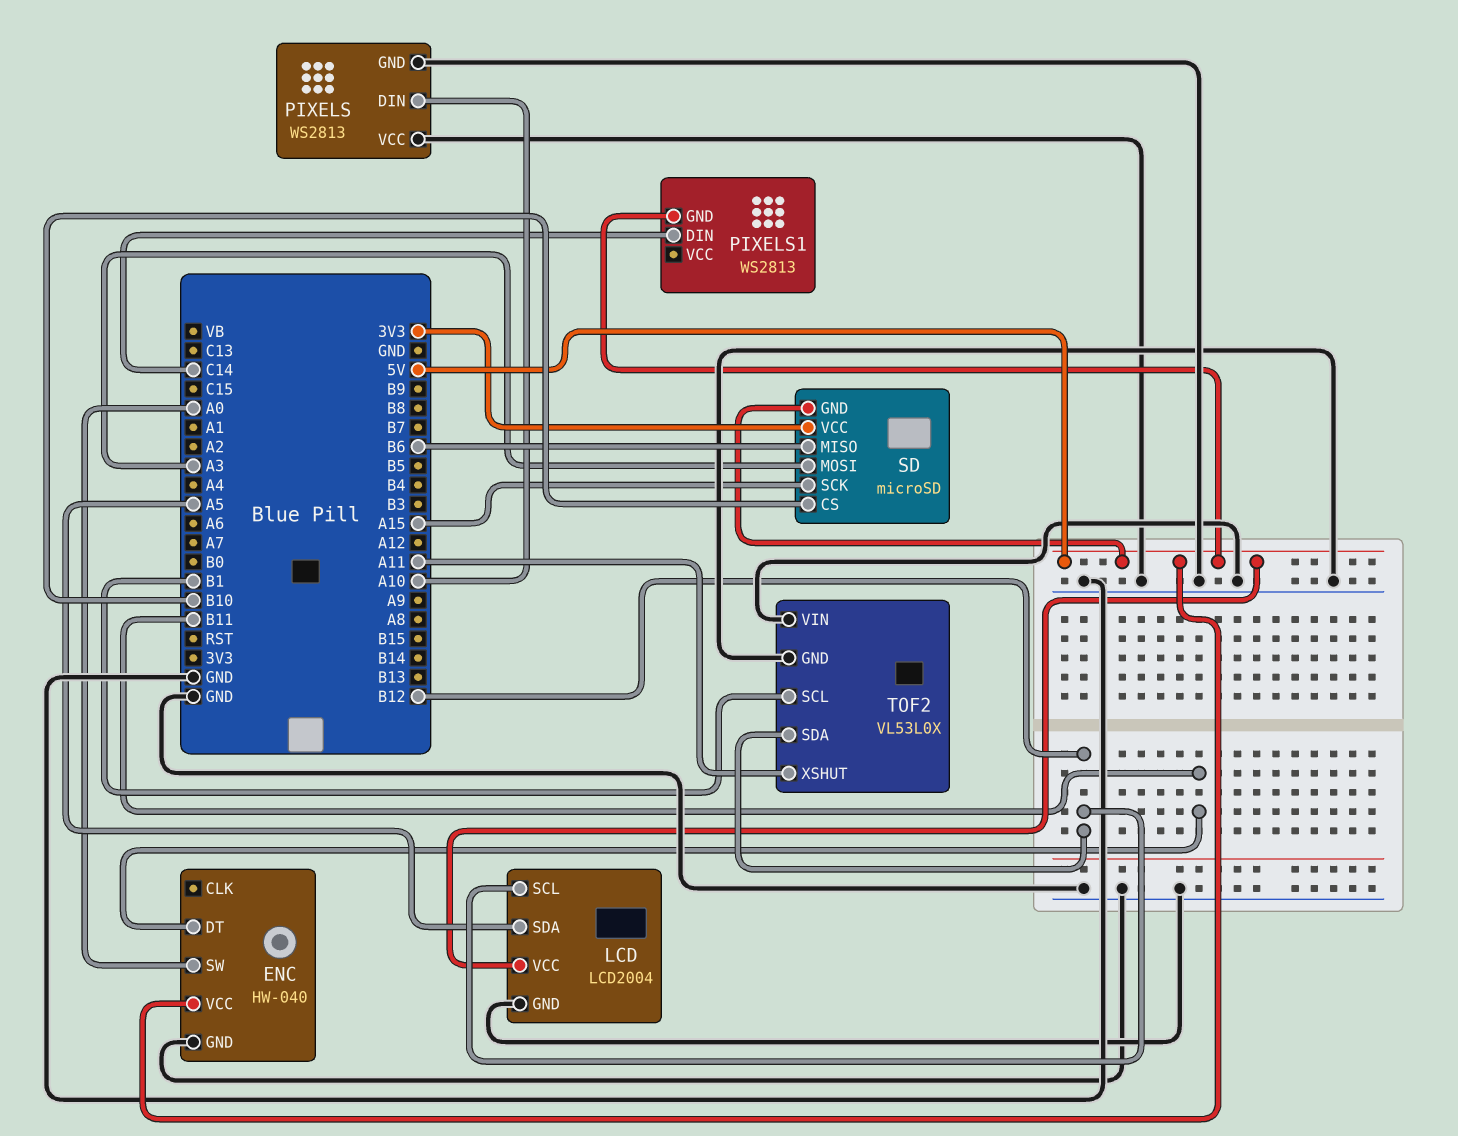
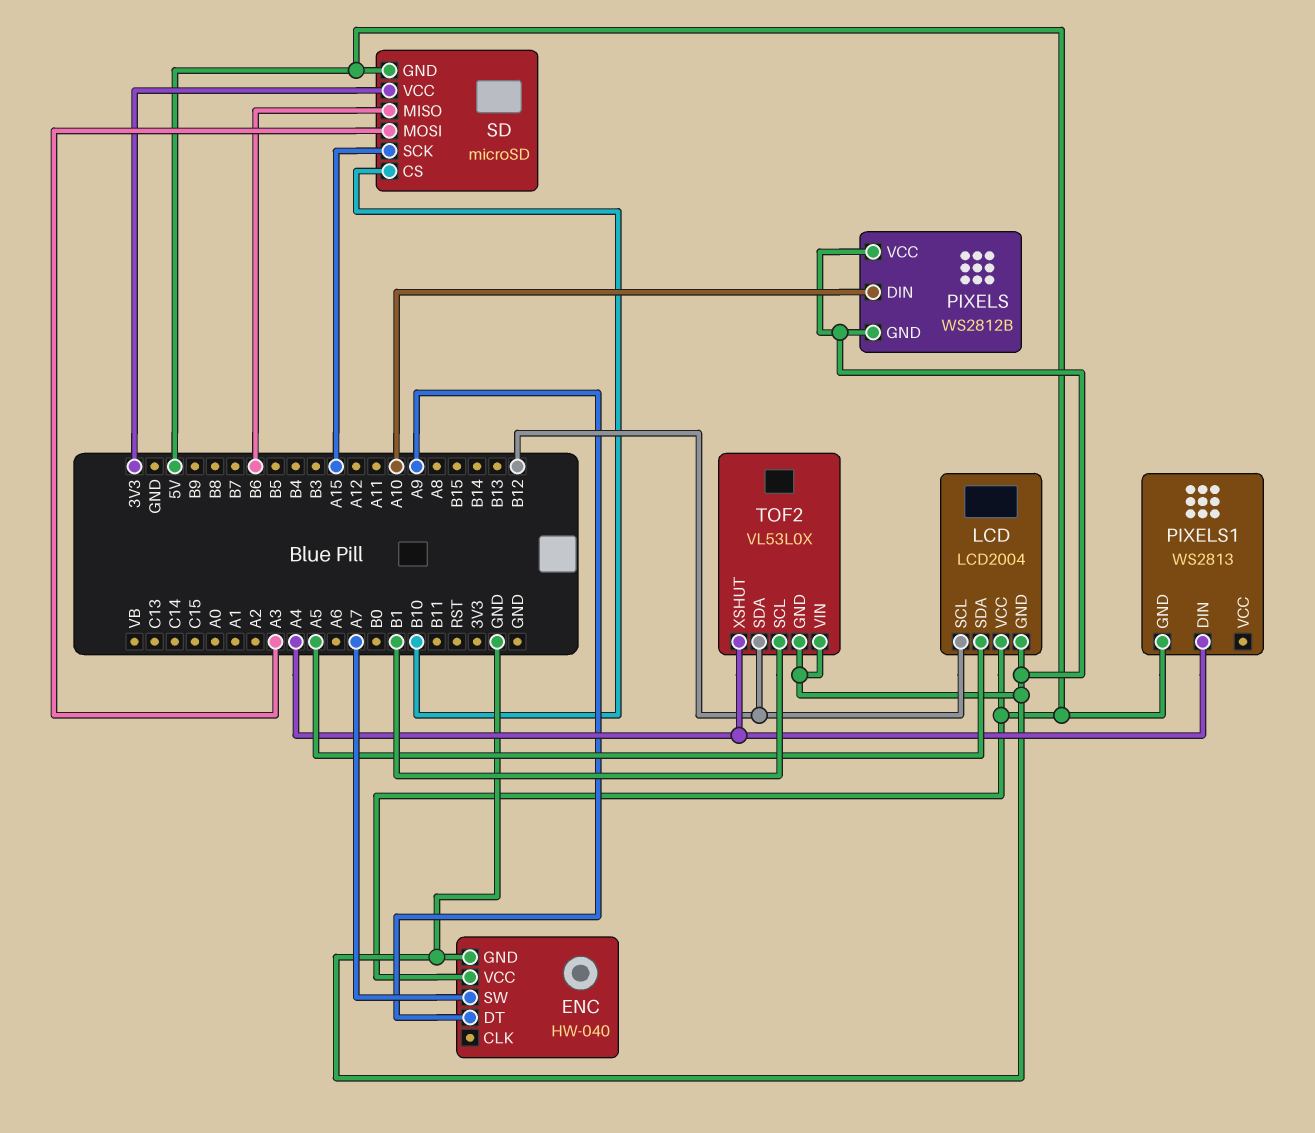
ENC pin DT: B11 -> A9
ENC pin SW: A0 -> A7
PIXELS: WS2813 -> WS2812B
PIXELS1 pin DIN: C14 -> A4
TOF2 pin XSHUT: A11 -> A4

